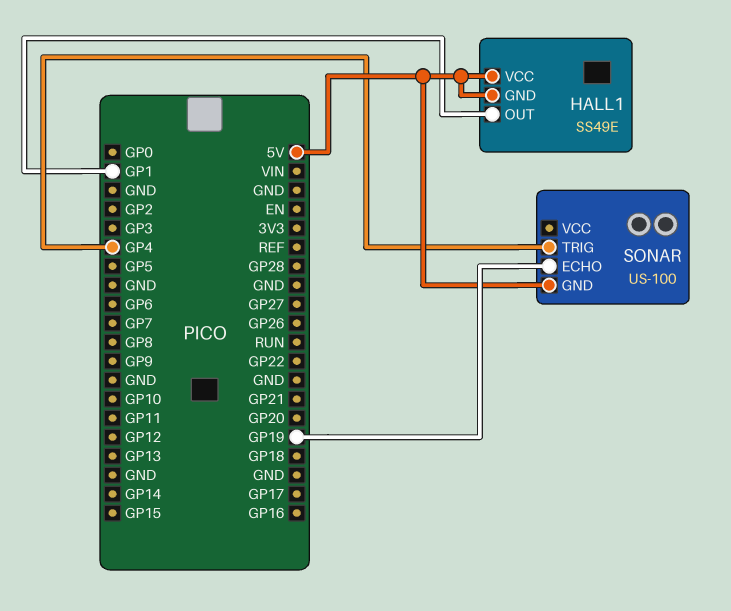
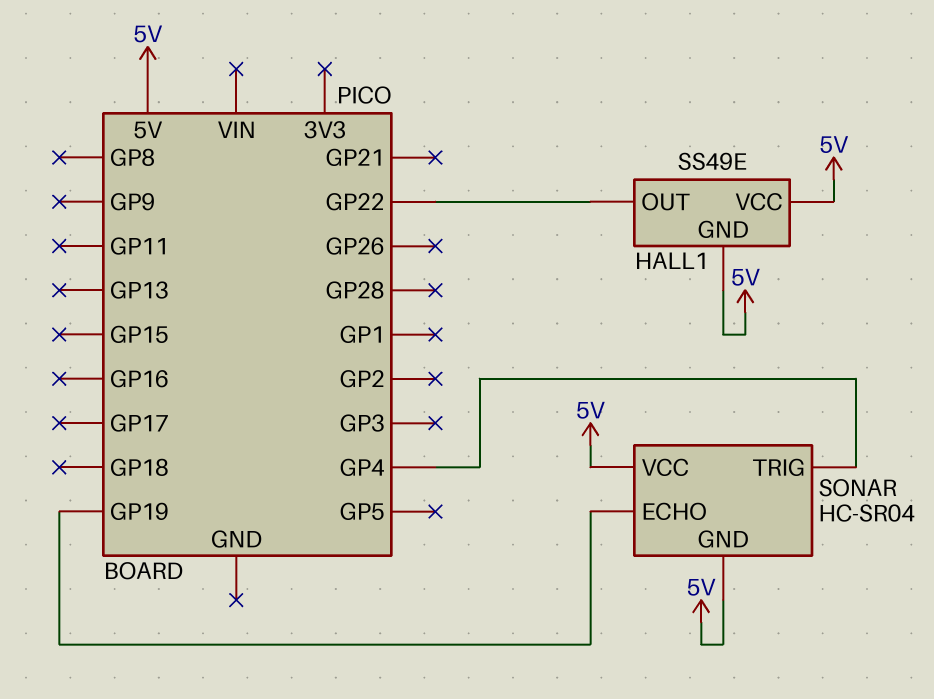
HALL1 pin OUT: GP1 -> GP22
SONAR: US-100 -> HC-SR04
SONAR pin VCC: none -> 5V

